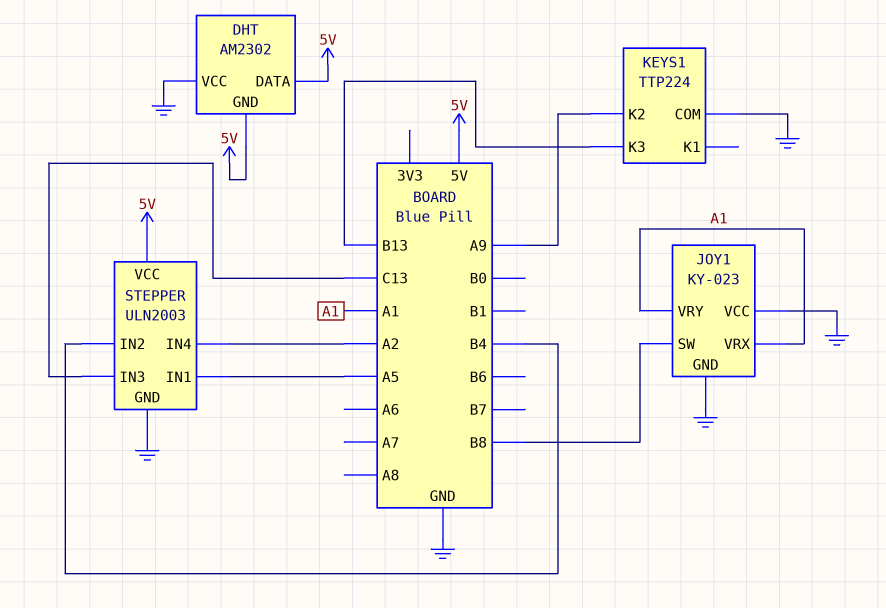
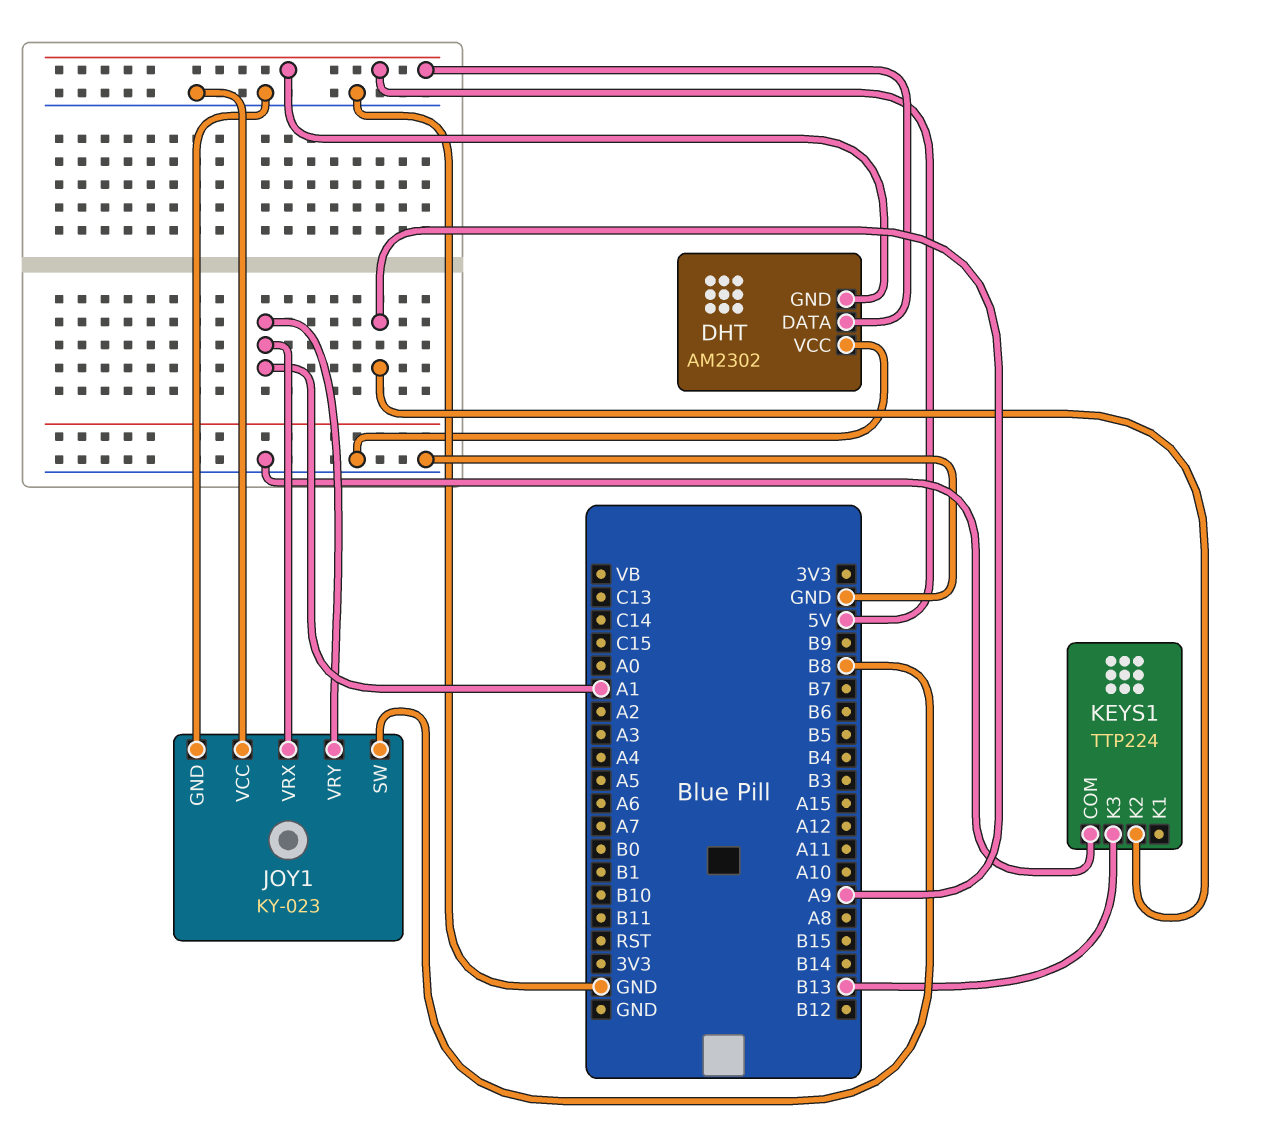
STEPPER: ULN2003 -> none
STEPPER pin GND: GND -> none
STEPPER pin IN1: A5 -> none
STEPPER pin IN2: B4 -> none
STEPPER pin IN3: C13 -> none
STEPPER pin IN4: A2 -> none
STEPPER pin VCC: 5V -> none

